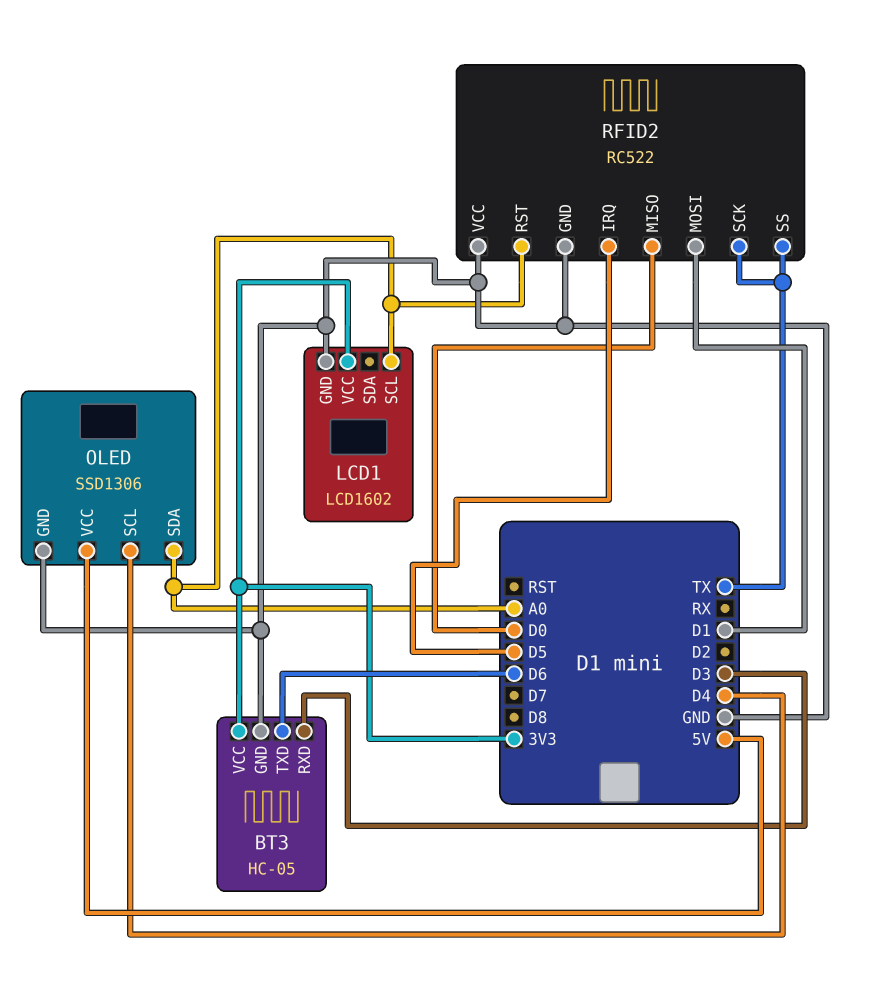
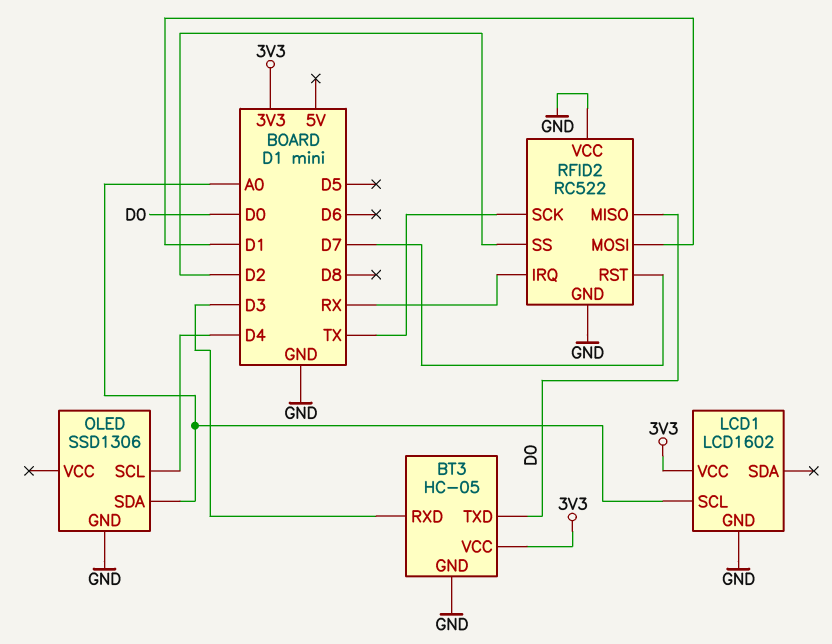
BT3 pin TXD: D6 -> D0
OLED pin VCC: 5V -> none
RFID2 pin IRQ: D5 -> RX
RFID2 pin RST: A0 -> D7
RFID2 pin SS: TX -> D2

